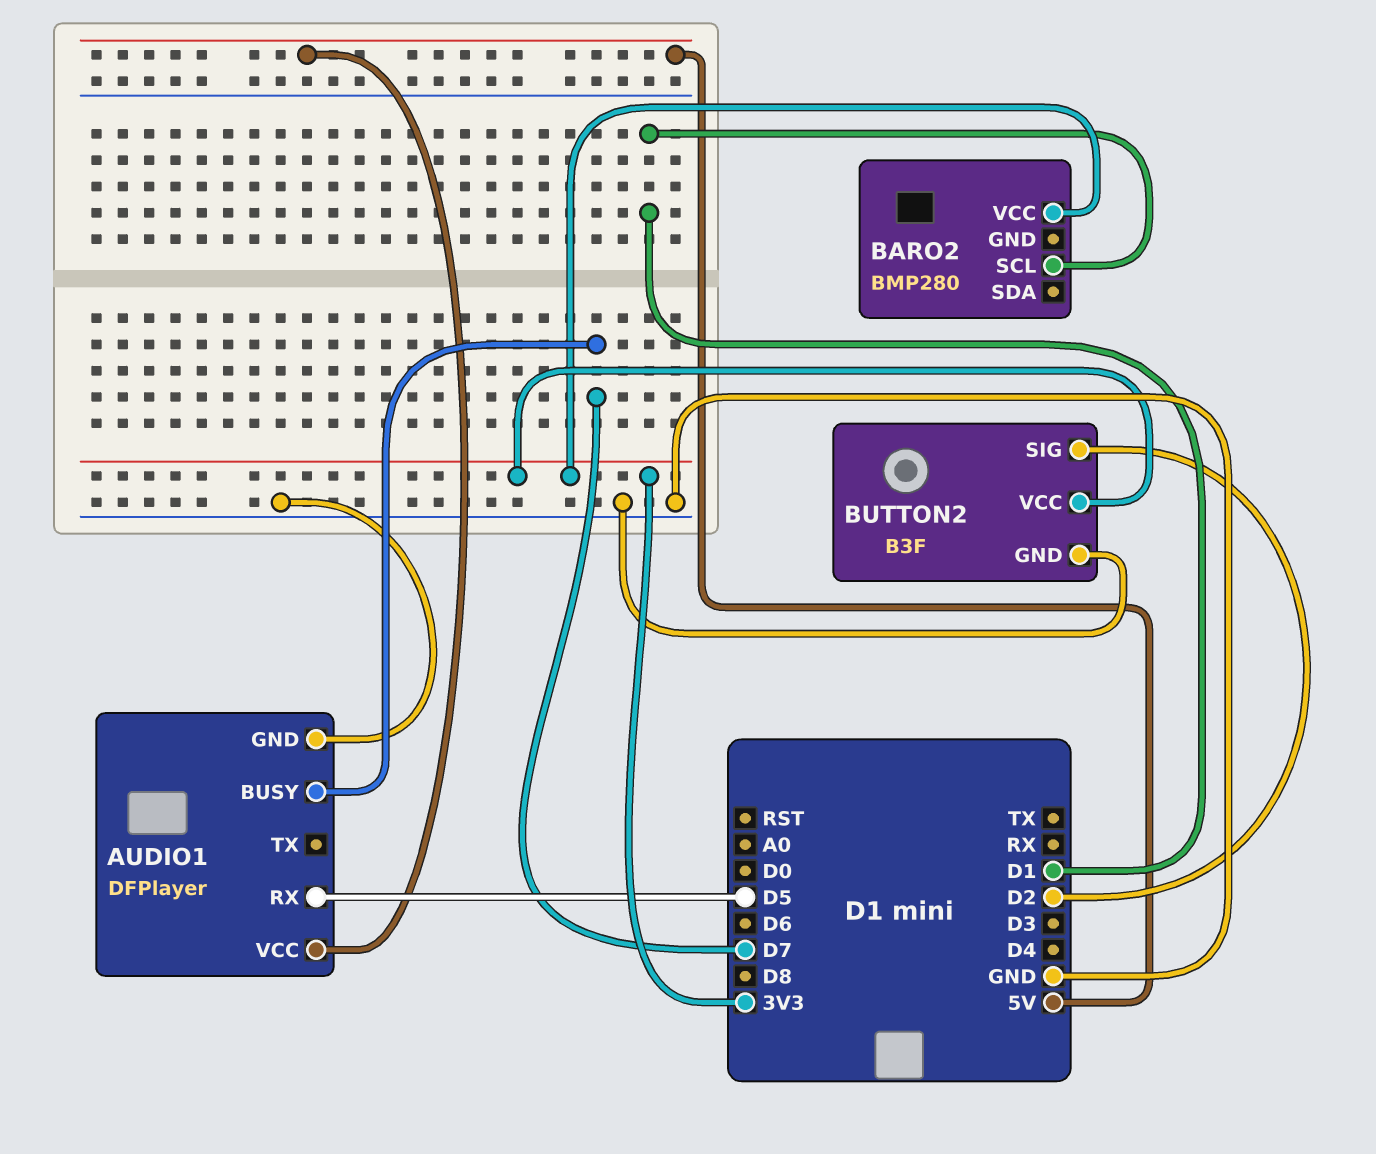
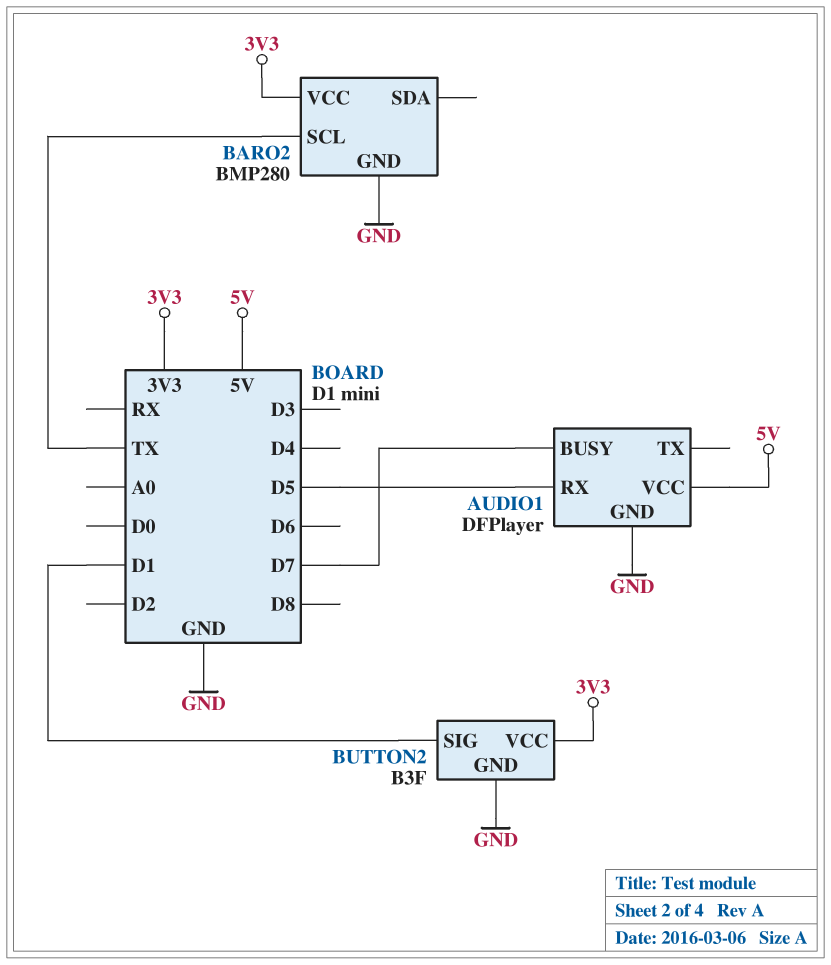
BARO2 pin GND: none -> GND
BARO2 pin SCL: D1 -> TX
BUTTON2 pin SIG: D2 -> D1

